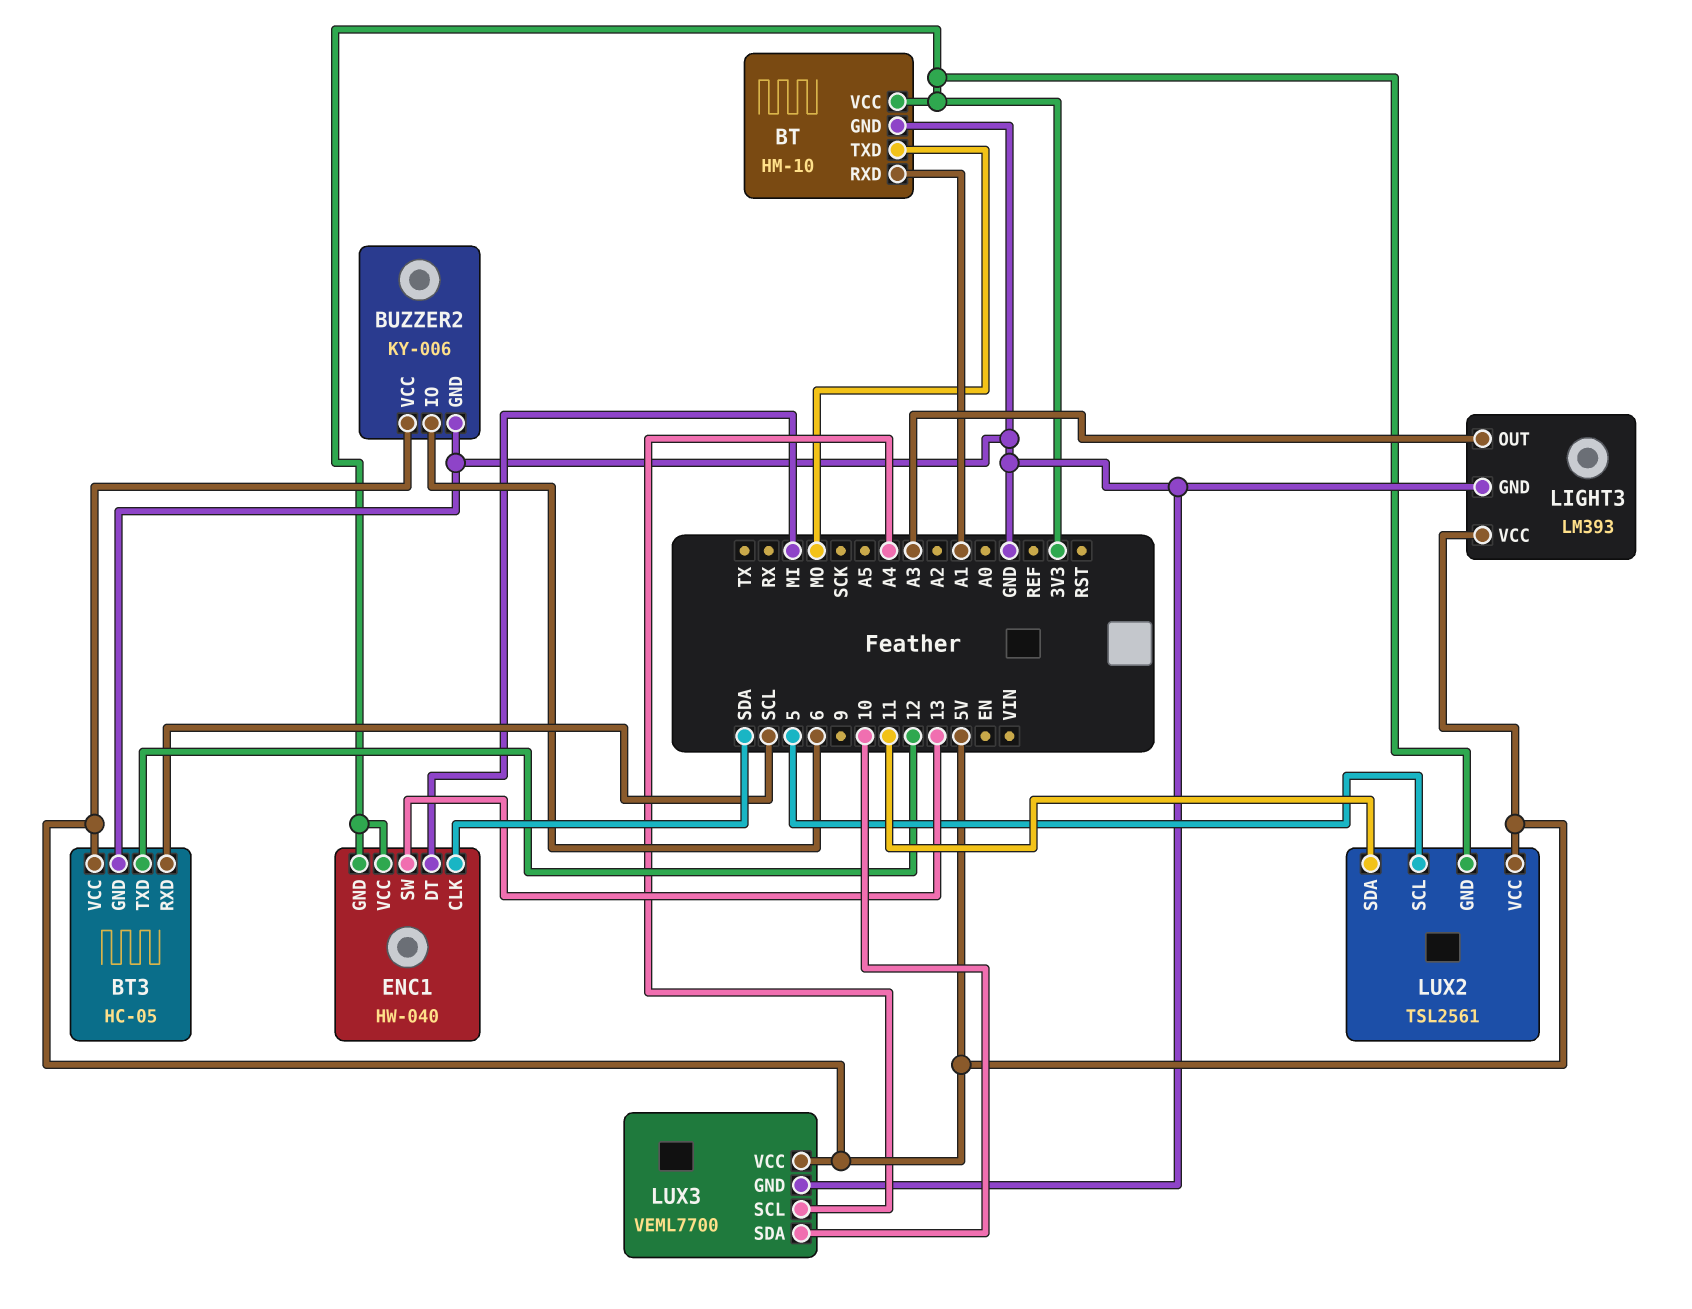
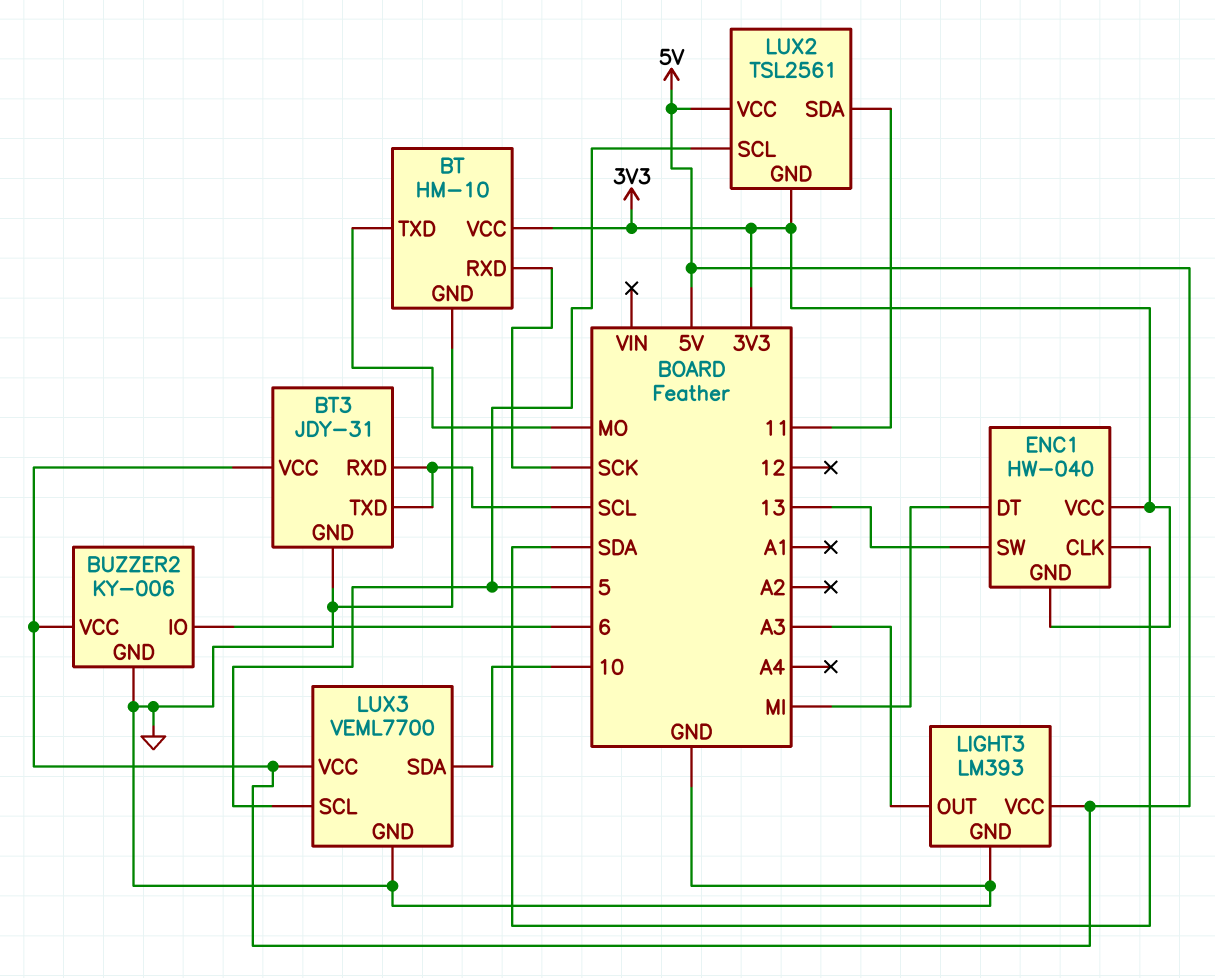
BT pin RXD: A1 -> SCK
BT3: HC-05 -> JDY-31
BT3 pin TXD: 12 -> SCL
LUX3 pin SCL: A4 -> 5

